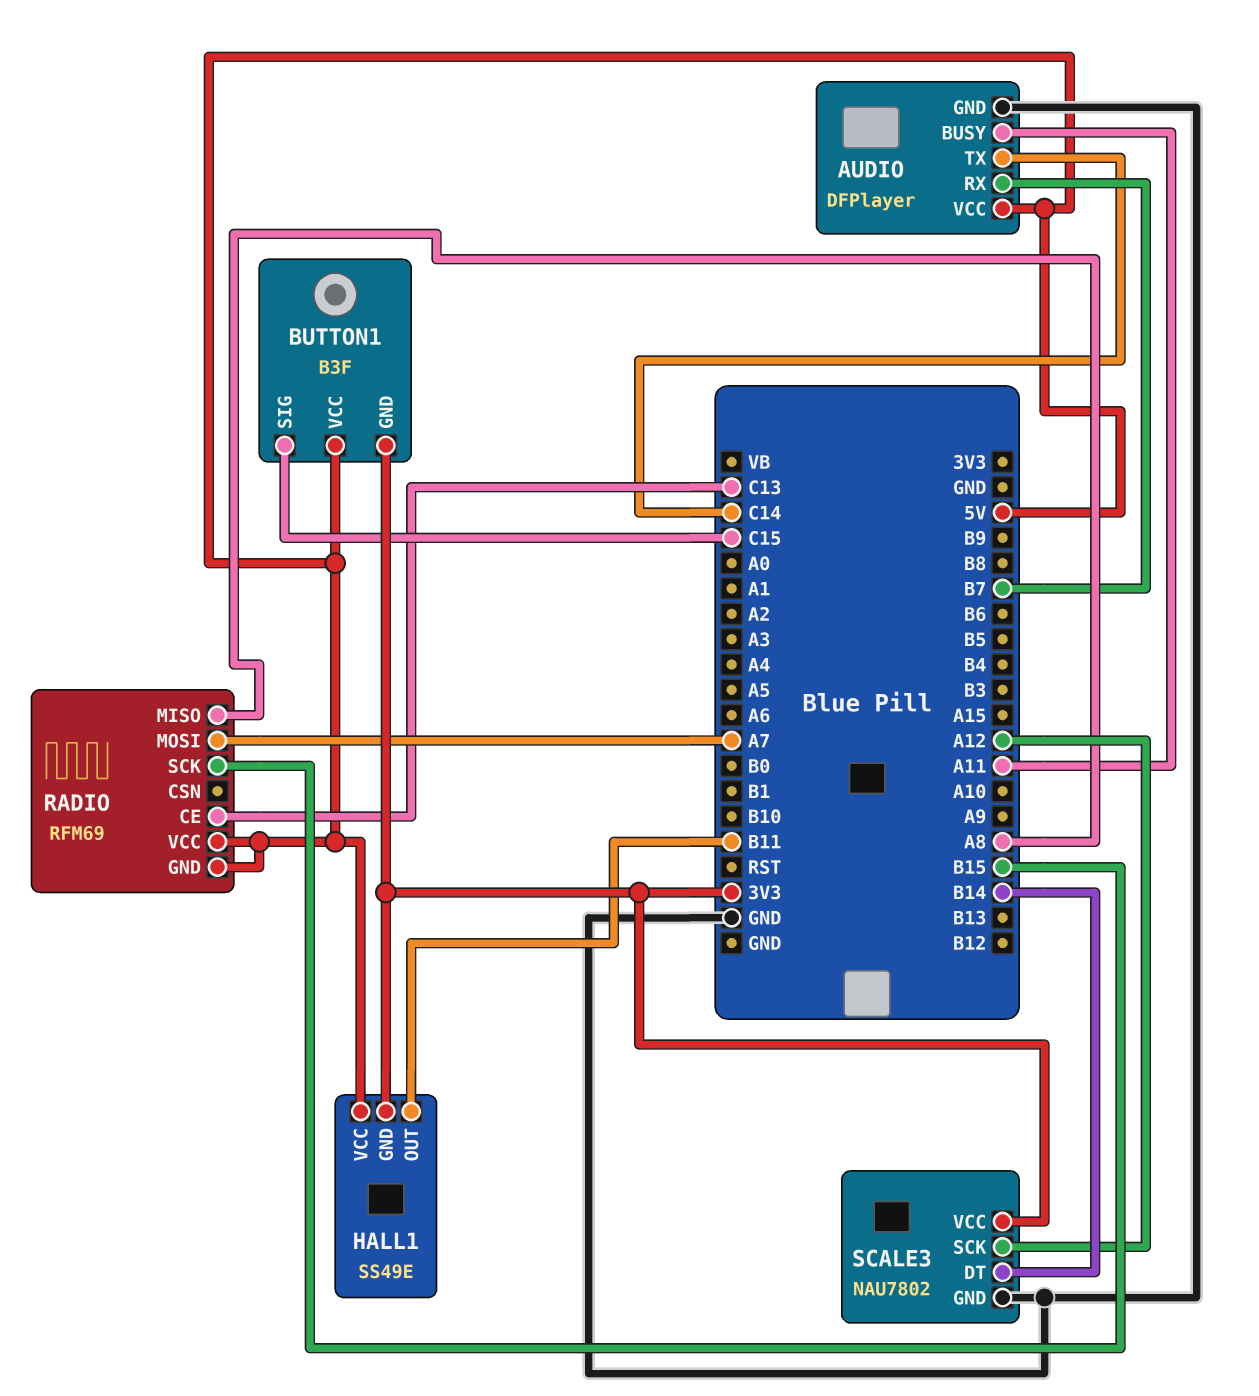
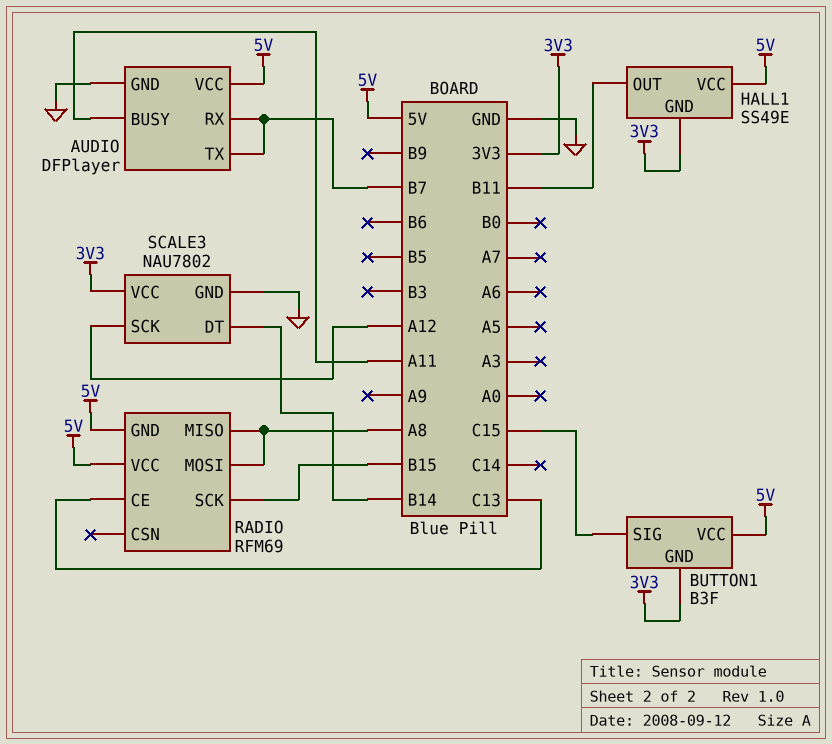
AUDIO pin TX: C14 -> B7
RADIO pin MOSI: A7 -> A8

